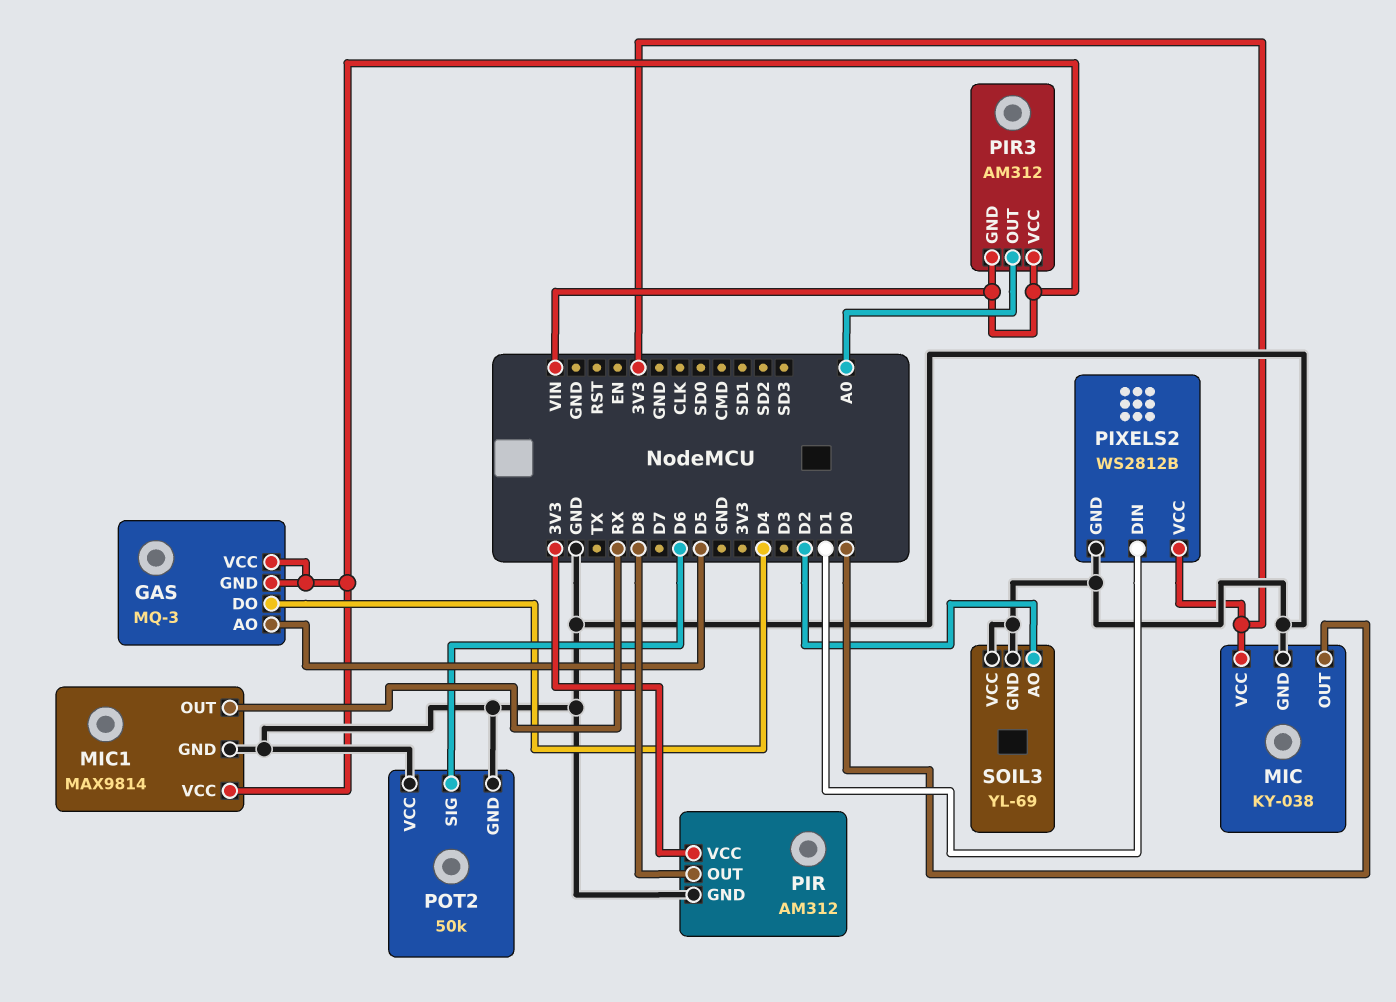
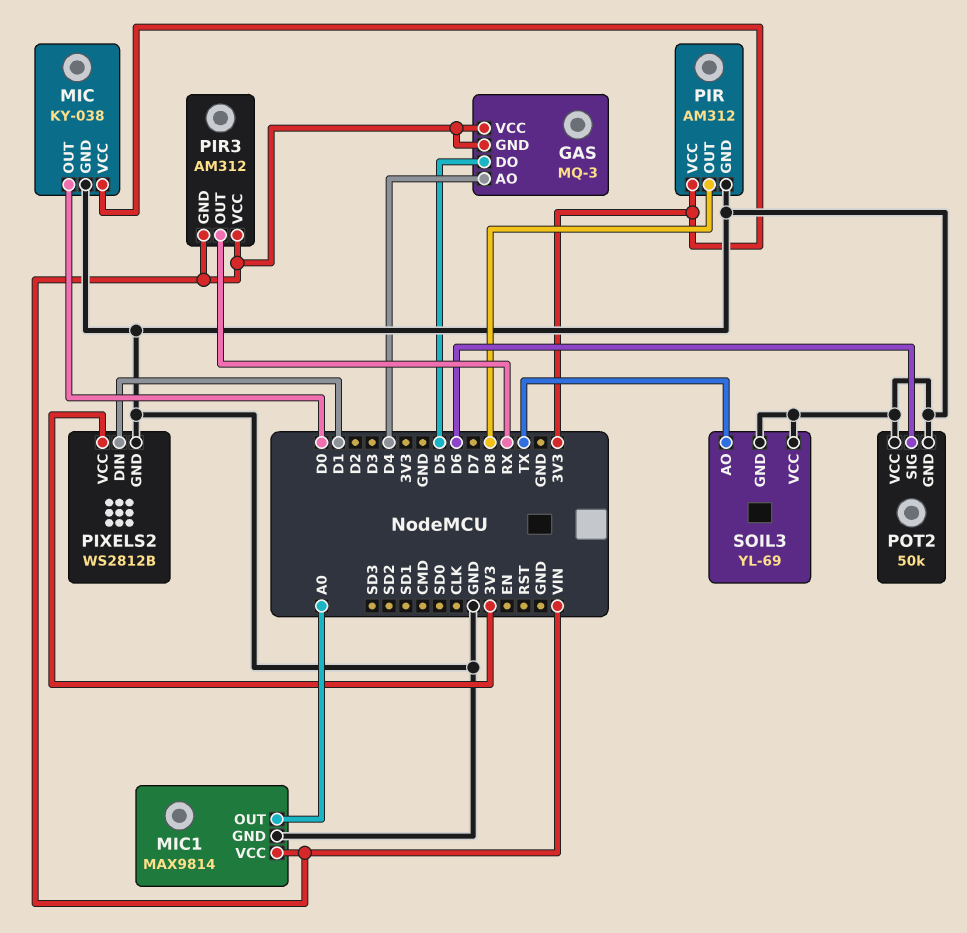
GAS pin AO: D5 -> D4
GAS pin DO: D4 -> D5
MIC1 pin OUT: RX -> A0
PIR3 pin OUT: A0 -> RX
SOIL3 pin AO: D2 -> TX

